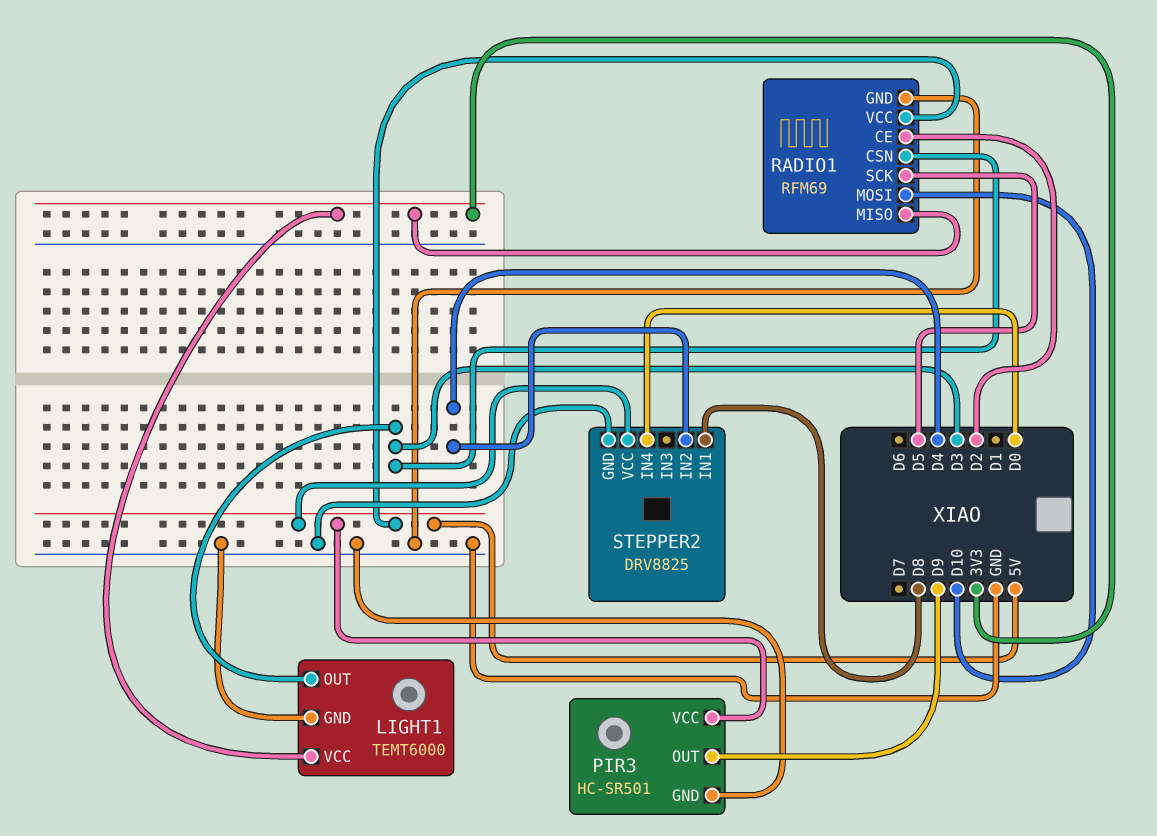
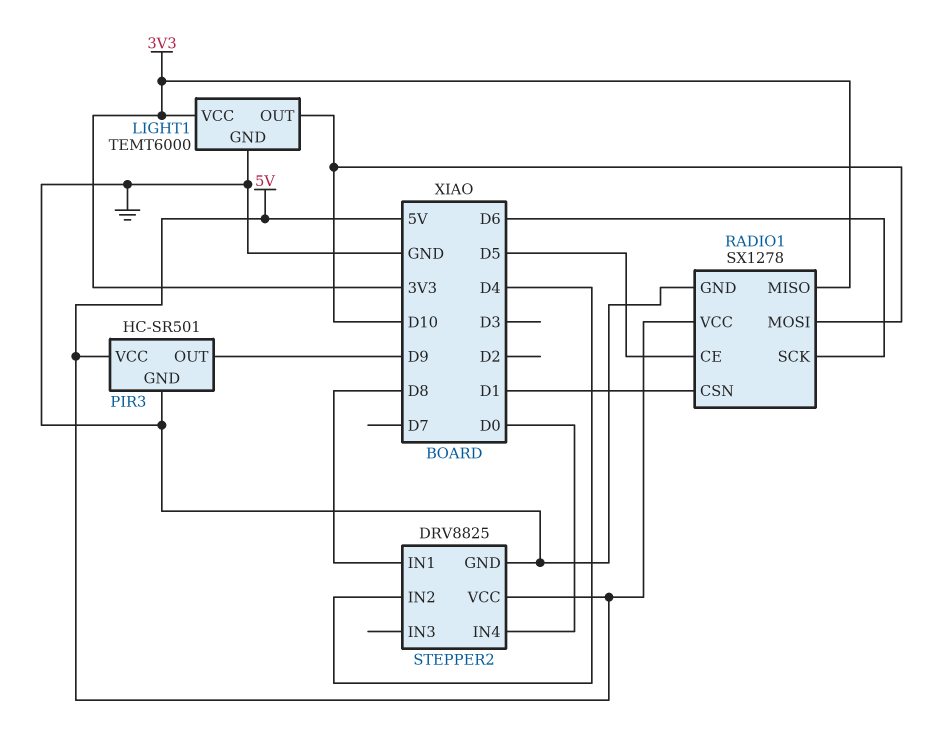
LIGHT1 pin OUT: D3 -> D10
RADIO1: RFM69 -> SX1278
RADIO1 pin CE: D2 -> D5
RADIO1 pin CSN: D3 -> D1
RADIO1 pin SCK: D5 -> D6

